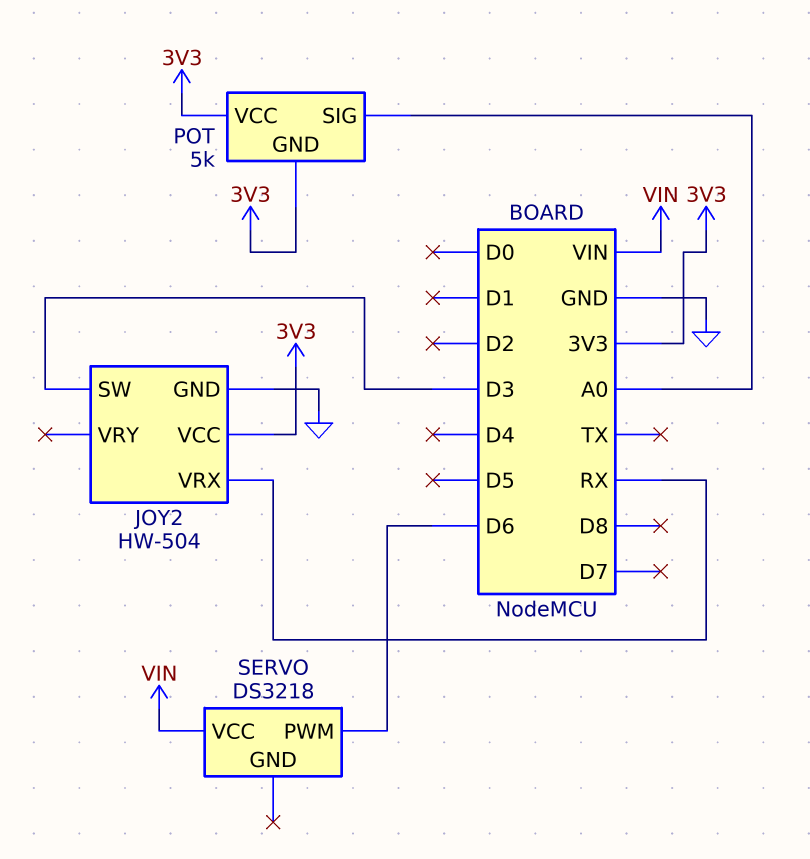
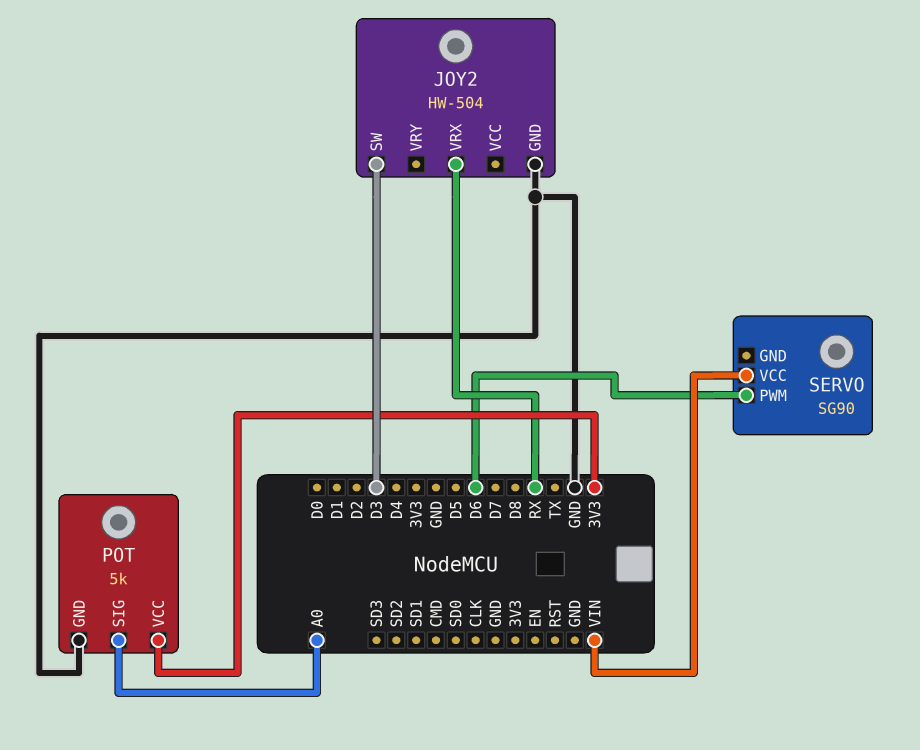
JOY2 pin VCC: 3V3 -> none
POT pin GND: 3V3 -> GND
SERVO: DS3218 -> SG90

